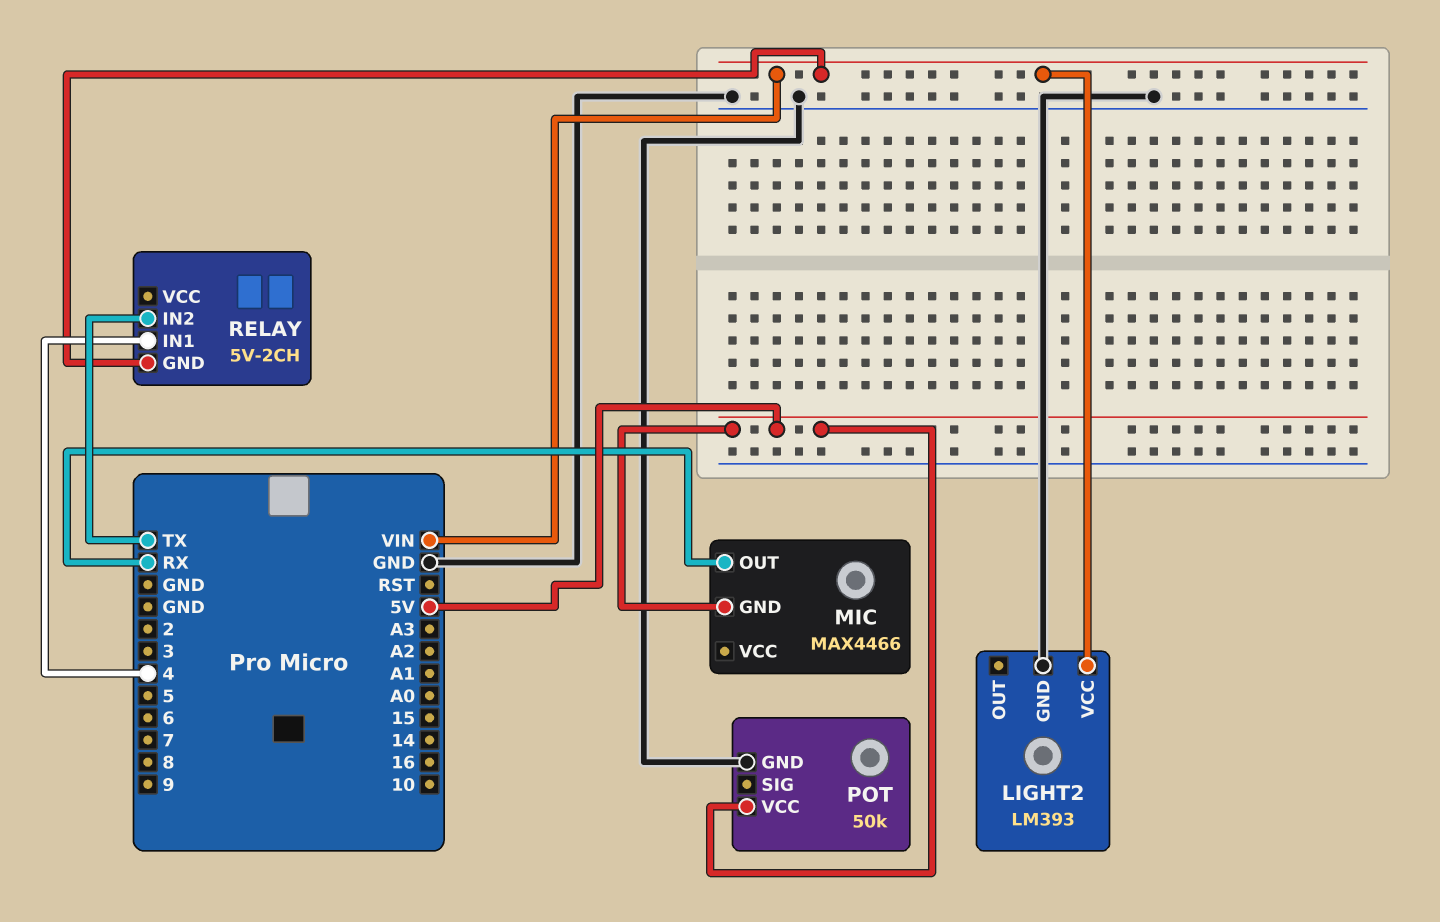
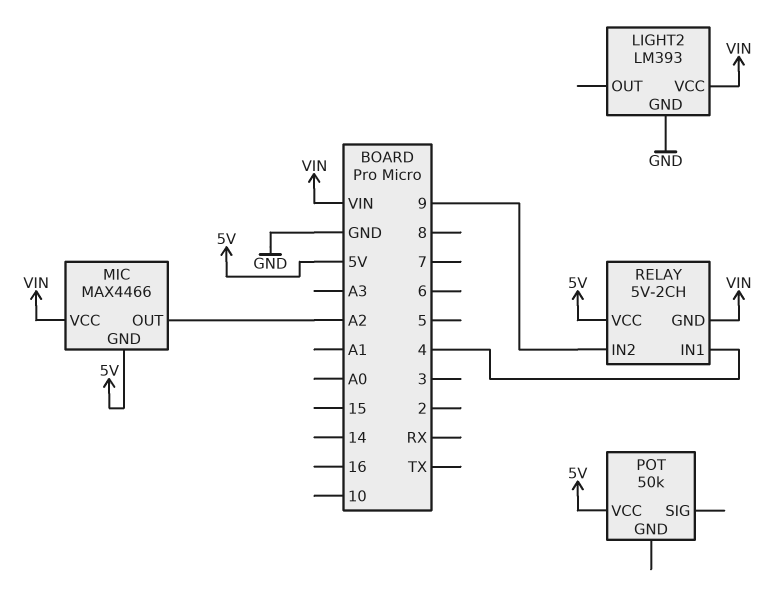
MIC pin OUT: RX -> A2
MIC pin VCC: none -> VIN
POT pin GND: GND -> none
RELAY pin IN2: TX -> 9
RELAY pin VCC: none -> 5V

